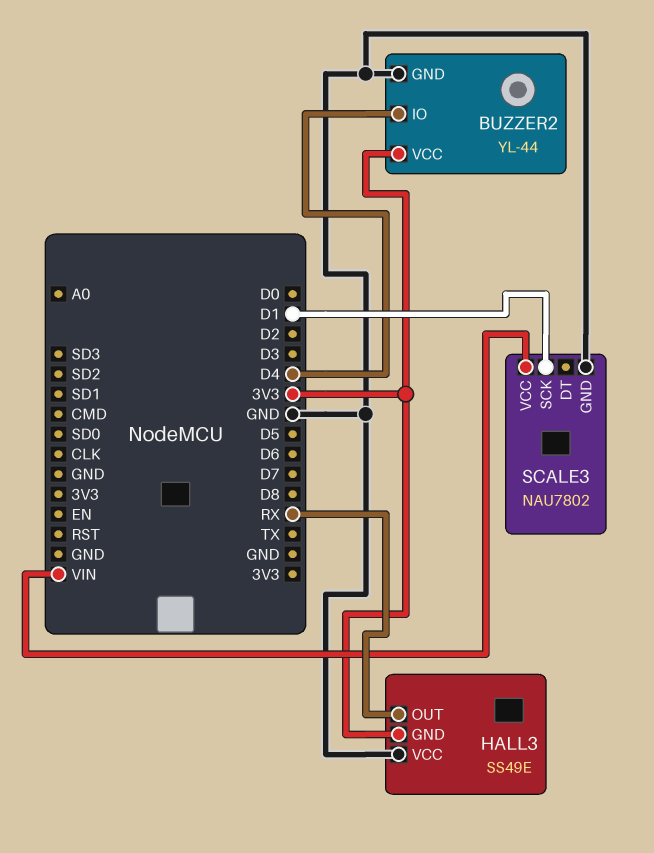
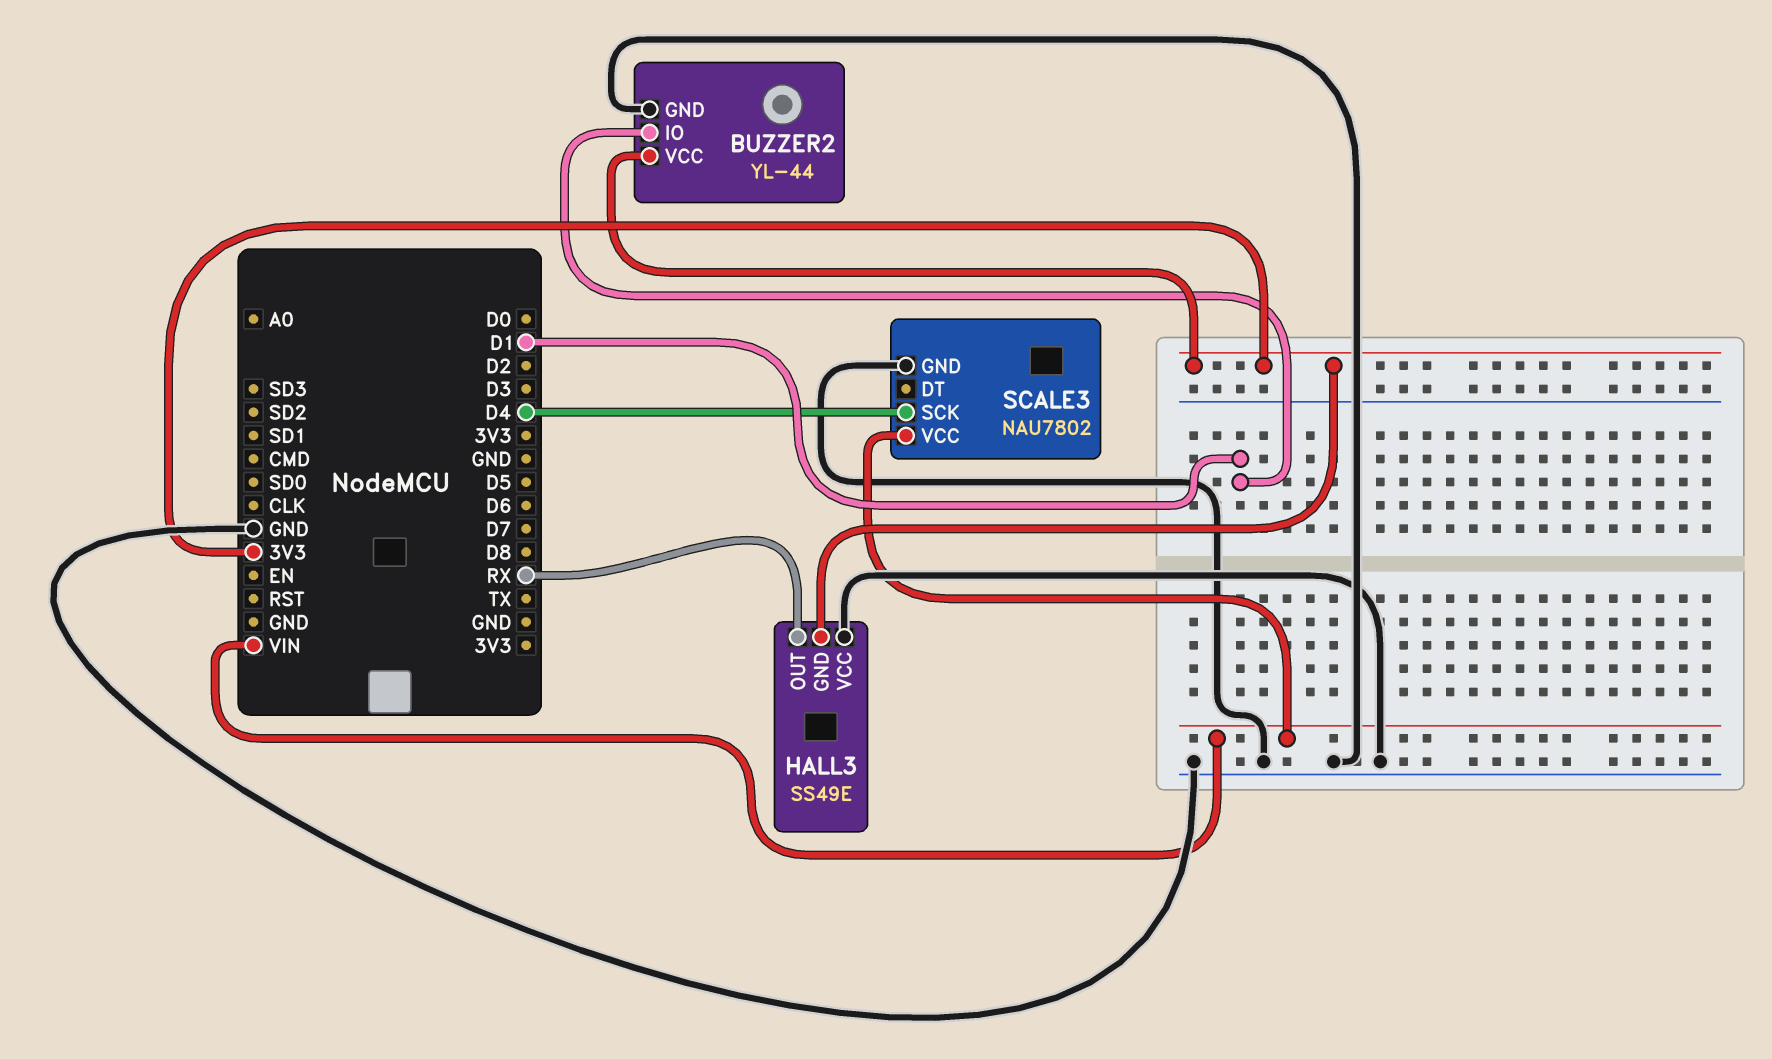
BUZZER2 pin IO: D4 -> D1
SCALE3 pin SCK: D1 -> D4

